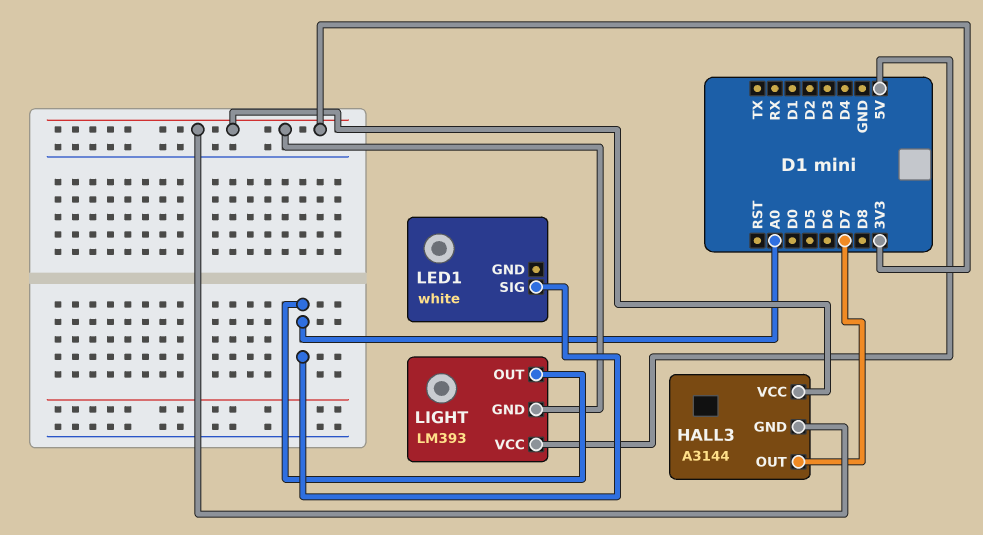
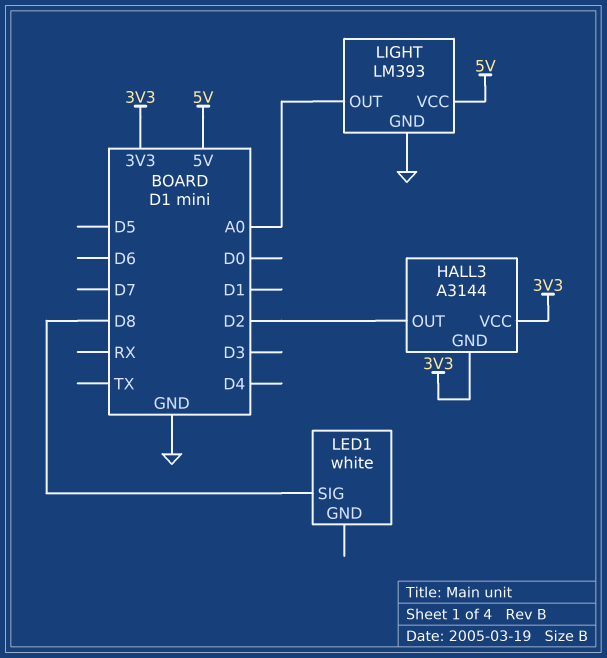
HALL3 pin OUT: D7 -> D2
LED1 pin SIG: A0 -> D8
LIGHT pin GND: 3V3 -> GND

